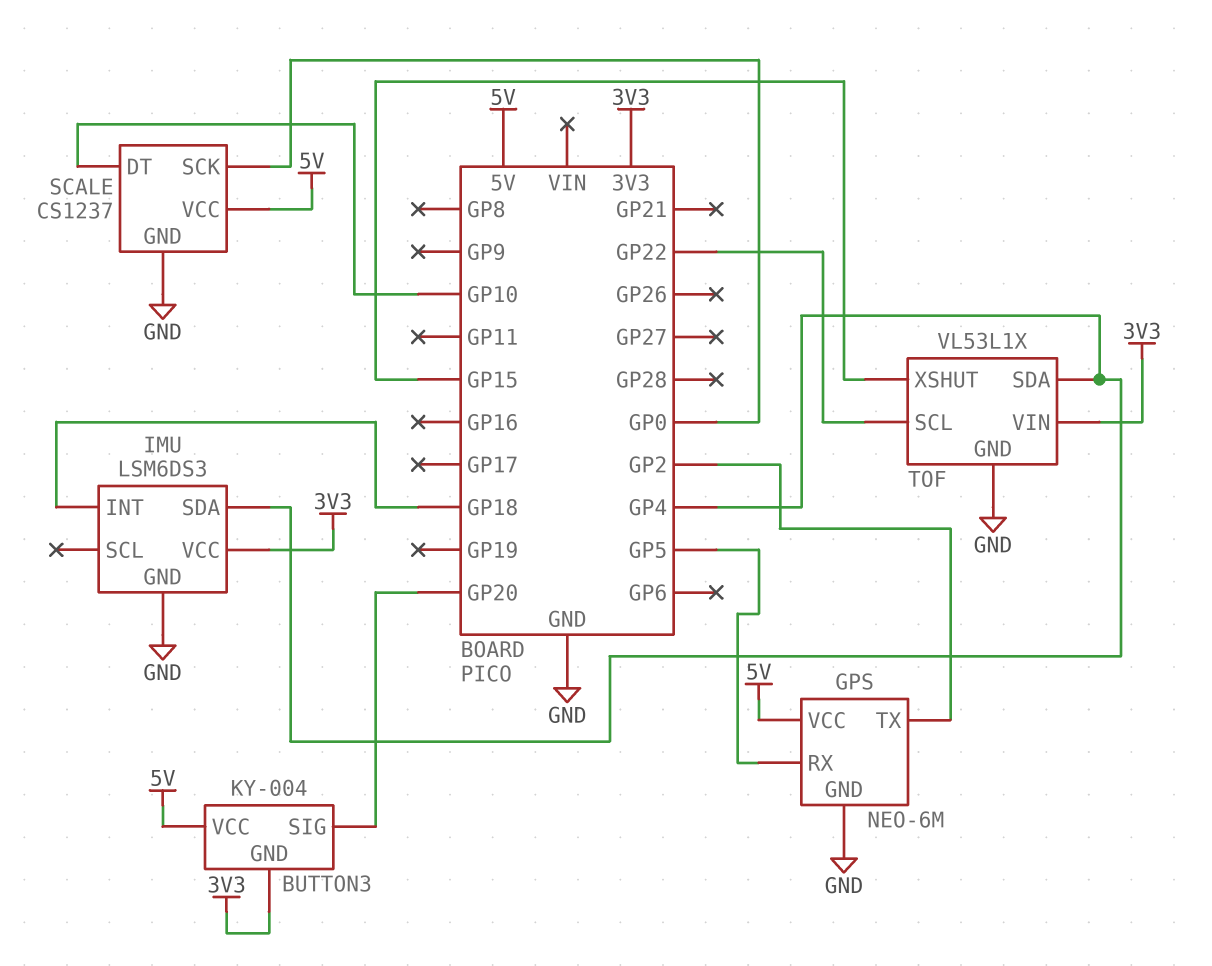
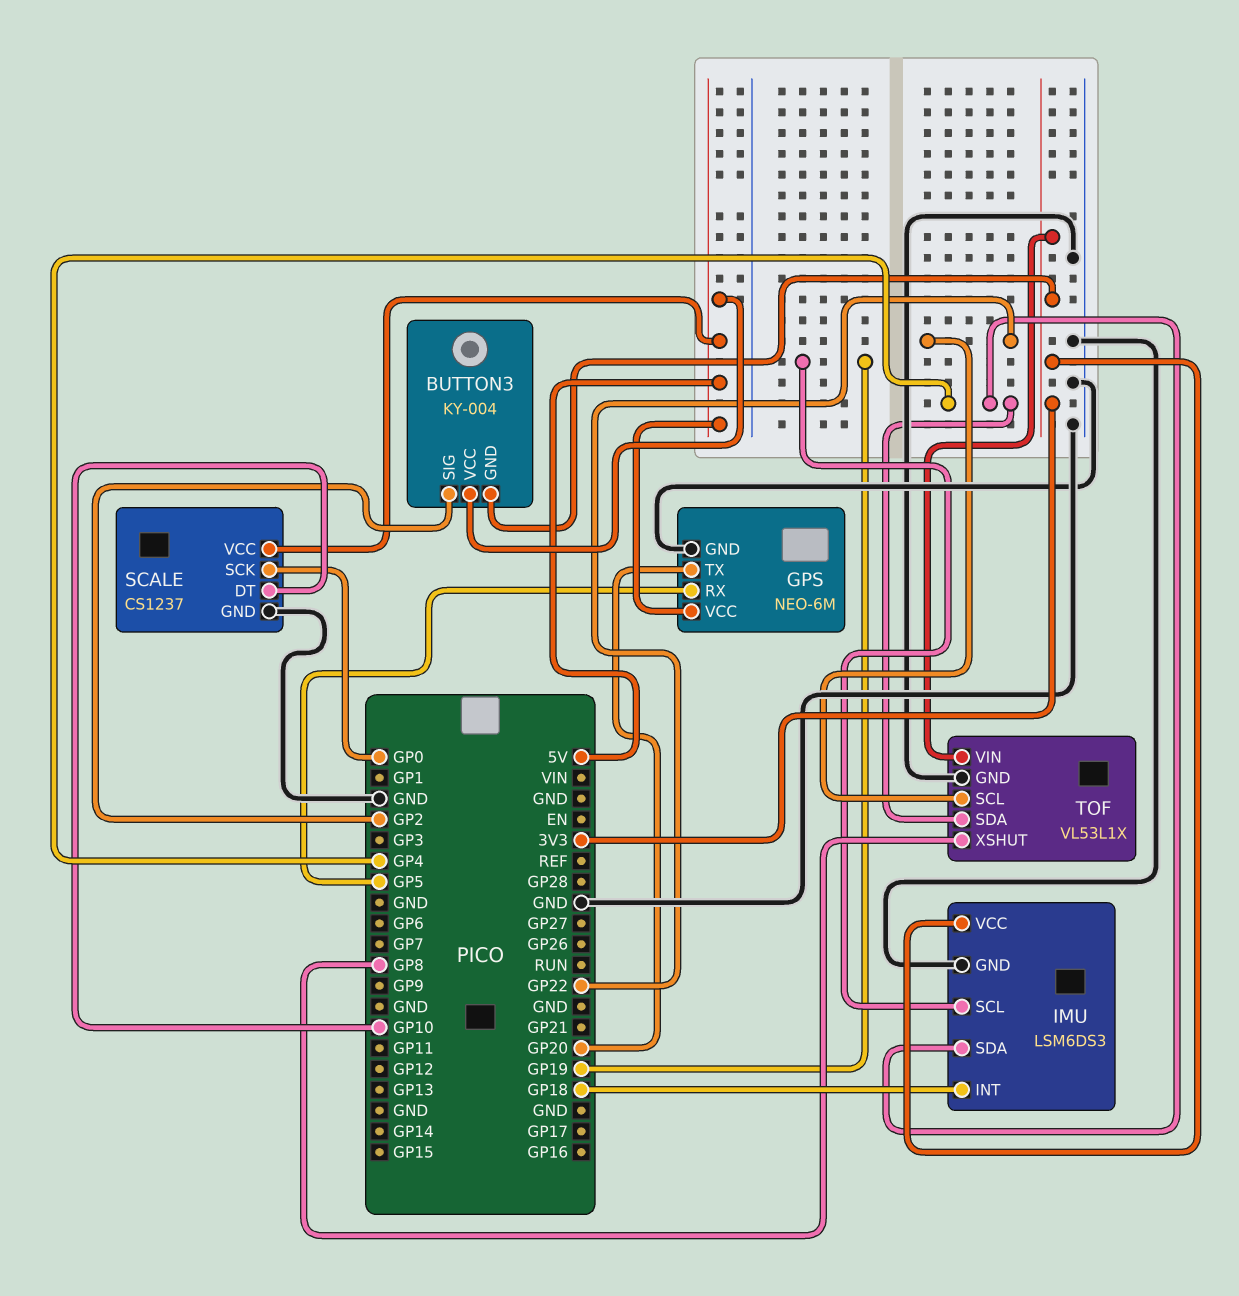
BUTTON3 pin SIG: GP20 -> GP2
GPS pin TX: GP2 -> GP20
IMU pin SCL: none -> GP19
TOF pin XSHUT: GP15 -> GP8

